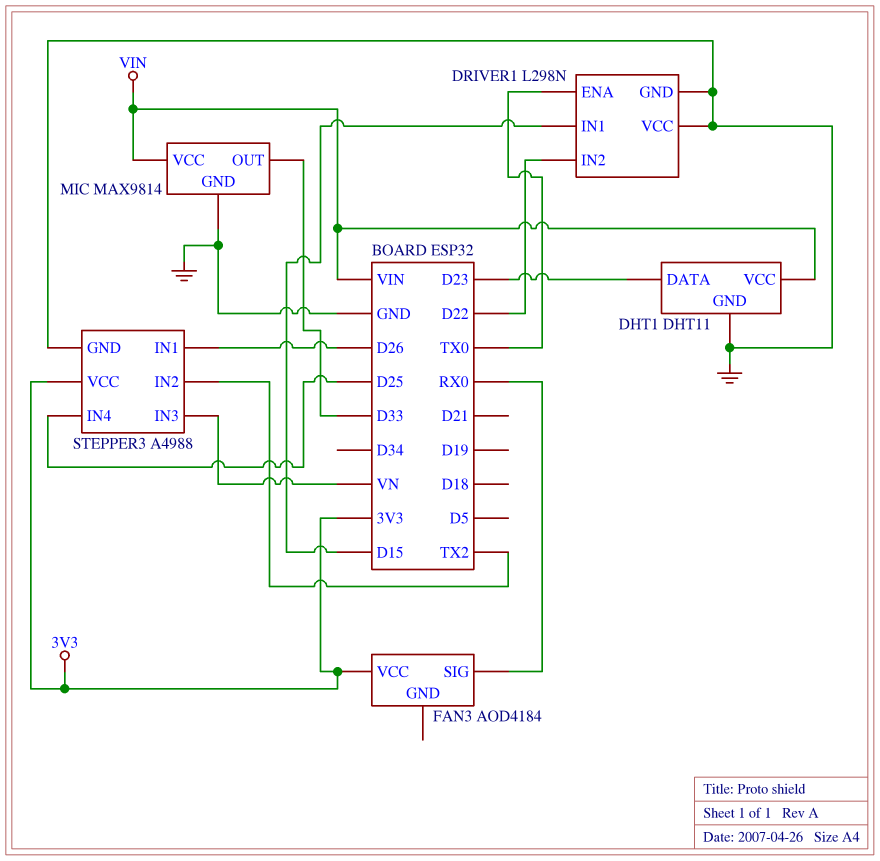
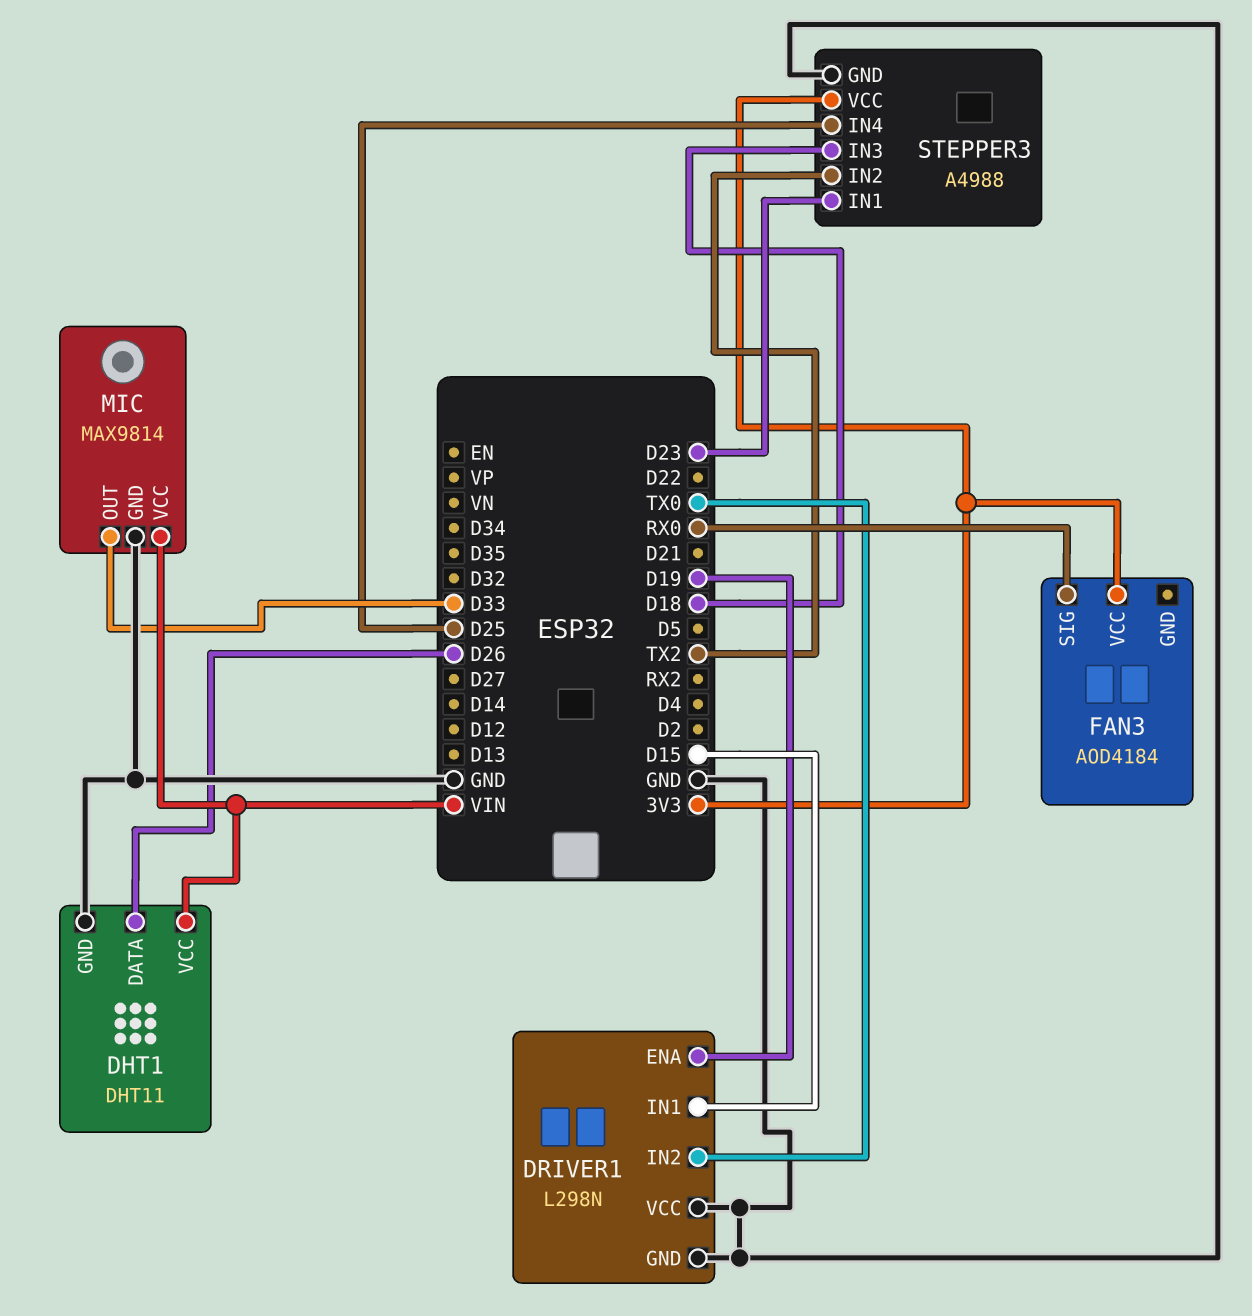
DHT1 pin DATA: D23 -> D26
DRIVER1 pin ENA: TX0 -> D19
DRIVER1 pin IN2: D22 -> TX0
STEPPER3 pin IN1: D26 -> D23
STEPPER3 pin IN3: VN -> D18

